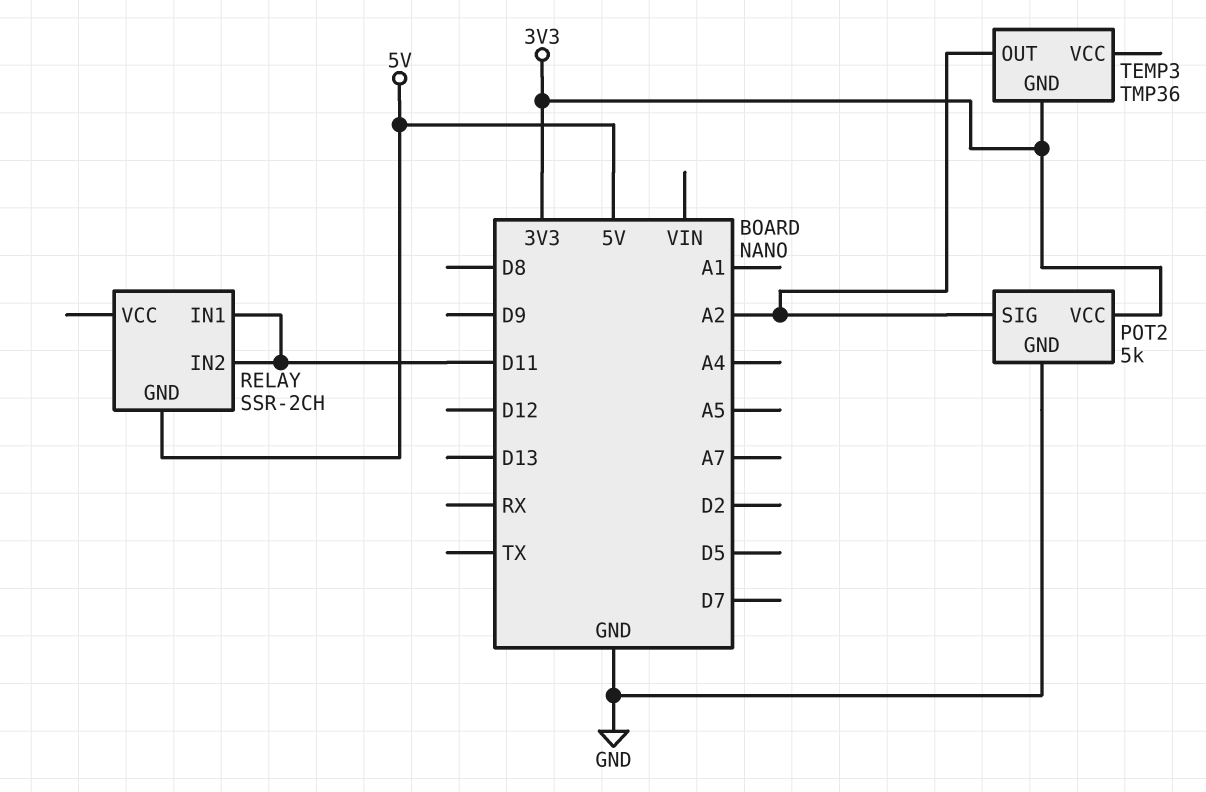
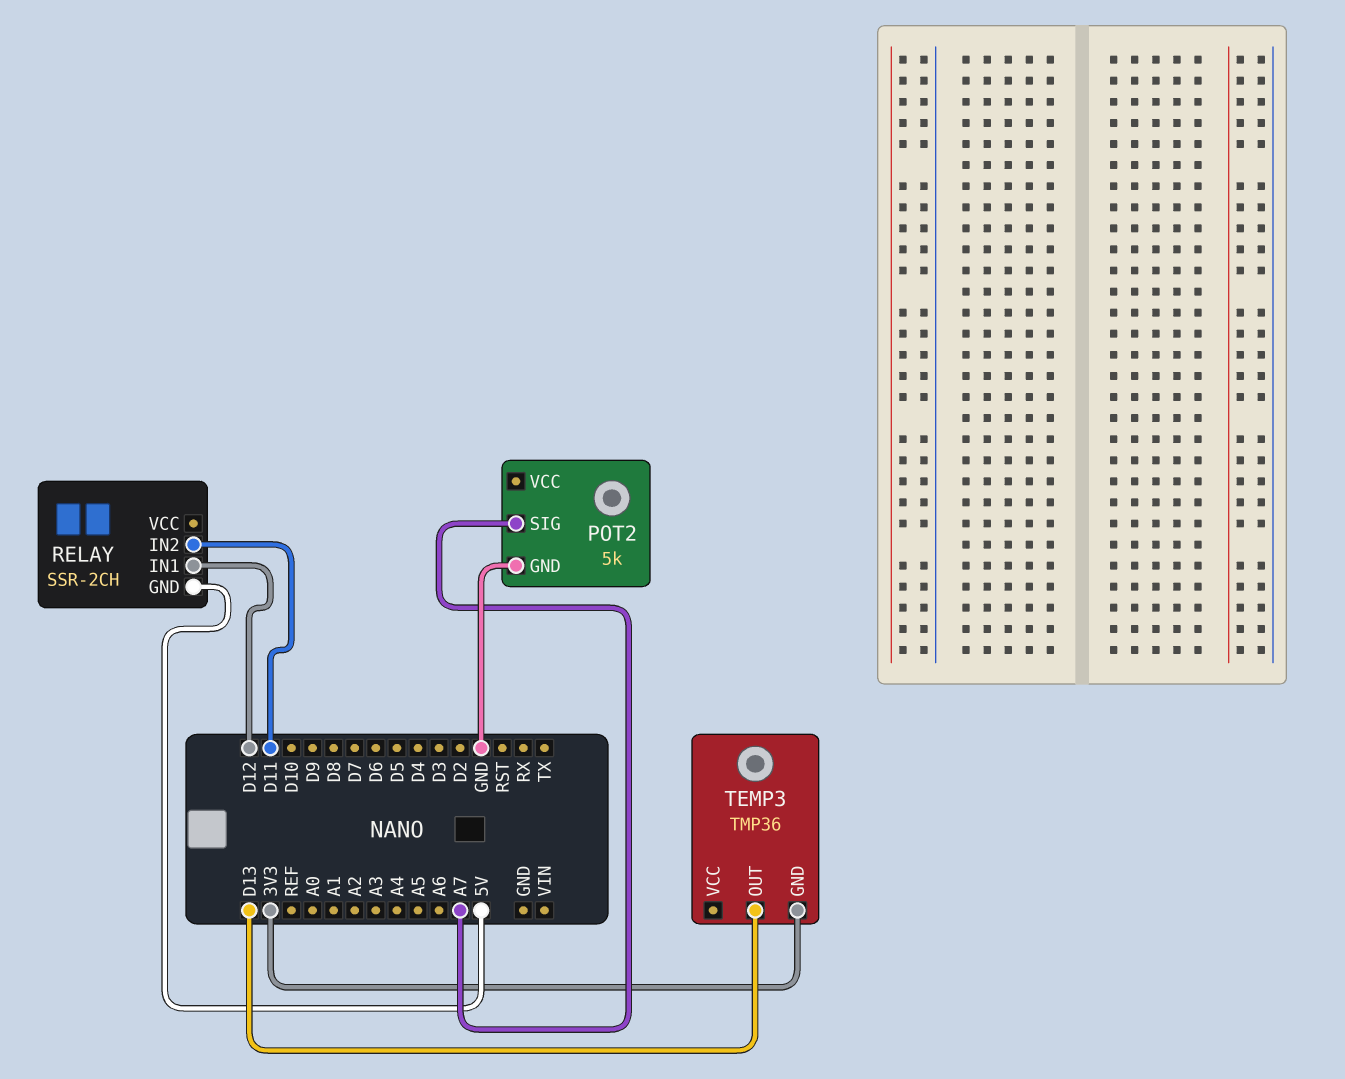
POT2 pin SIG: A2 -> A7
POT2 pin VCC: 3V3 -> none
RELAY pin IN1: D11 -> D12
TEMP3 pin OUT: A2 -> D13

